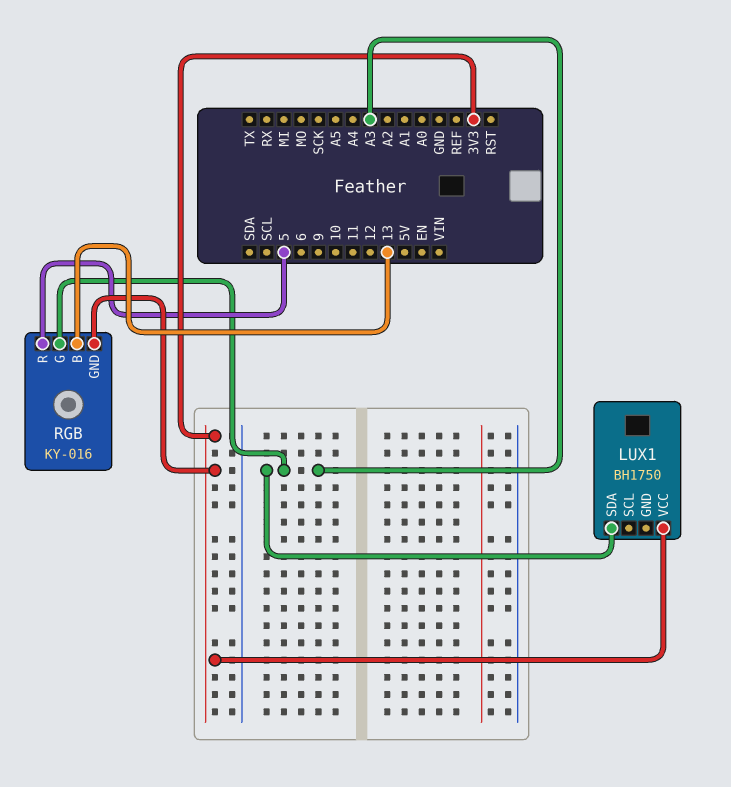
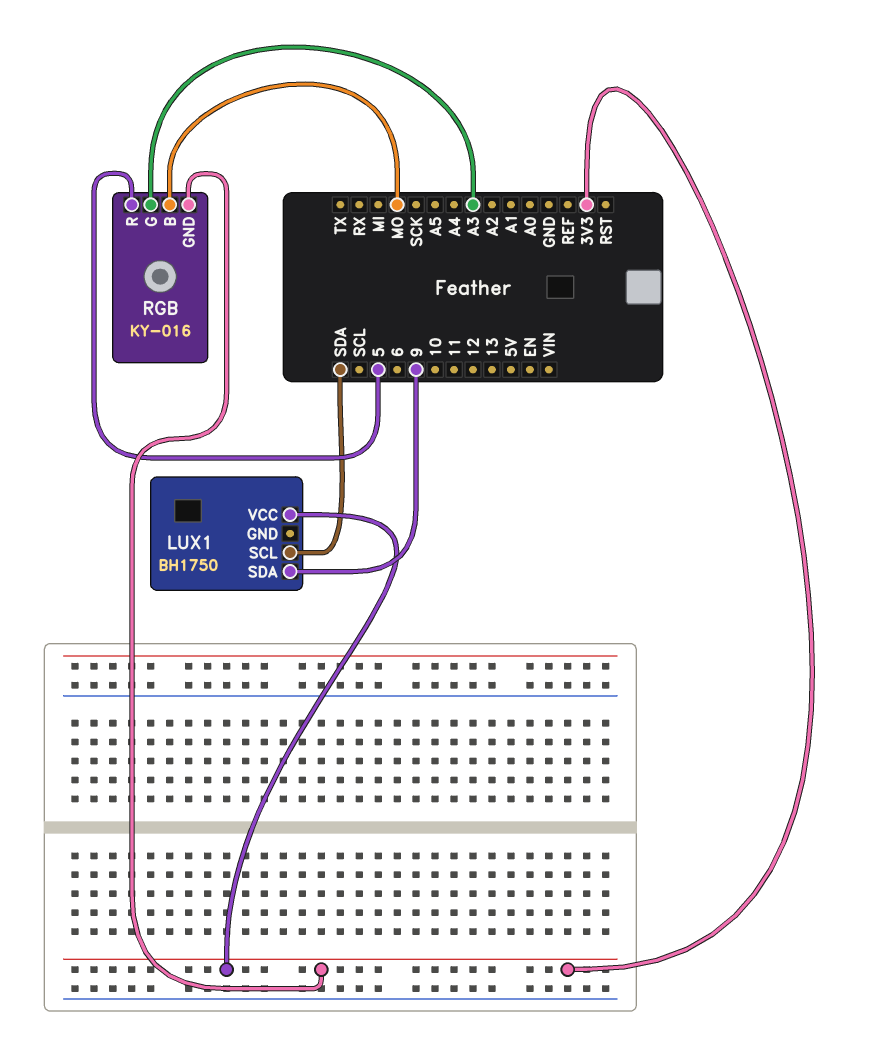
LUX1 pin SCL: none -> SDA
LUX1 pin SDA: A3 -> 9
RGB pin B: 13 -> MO

